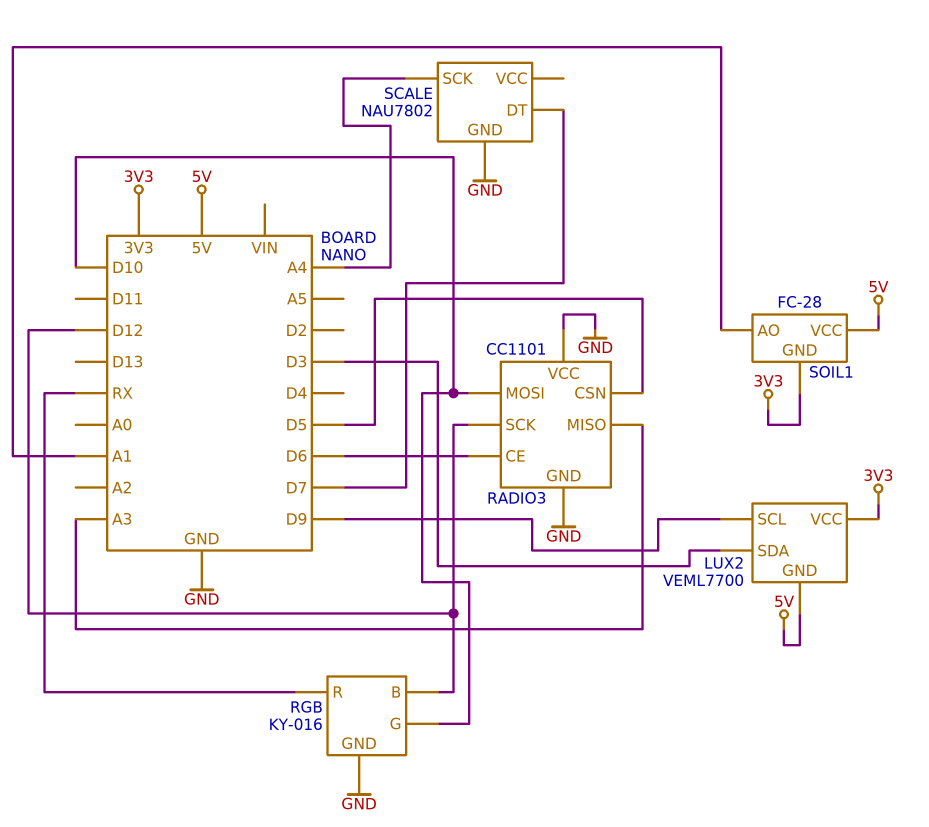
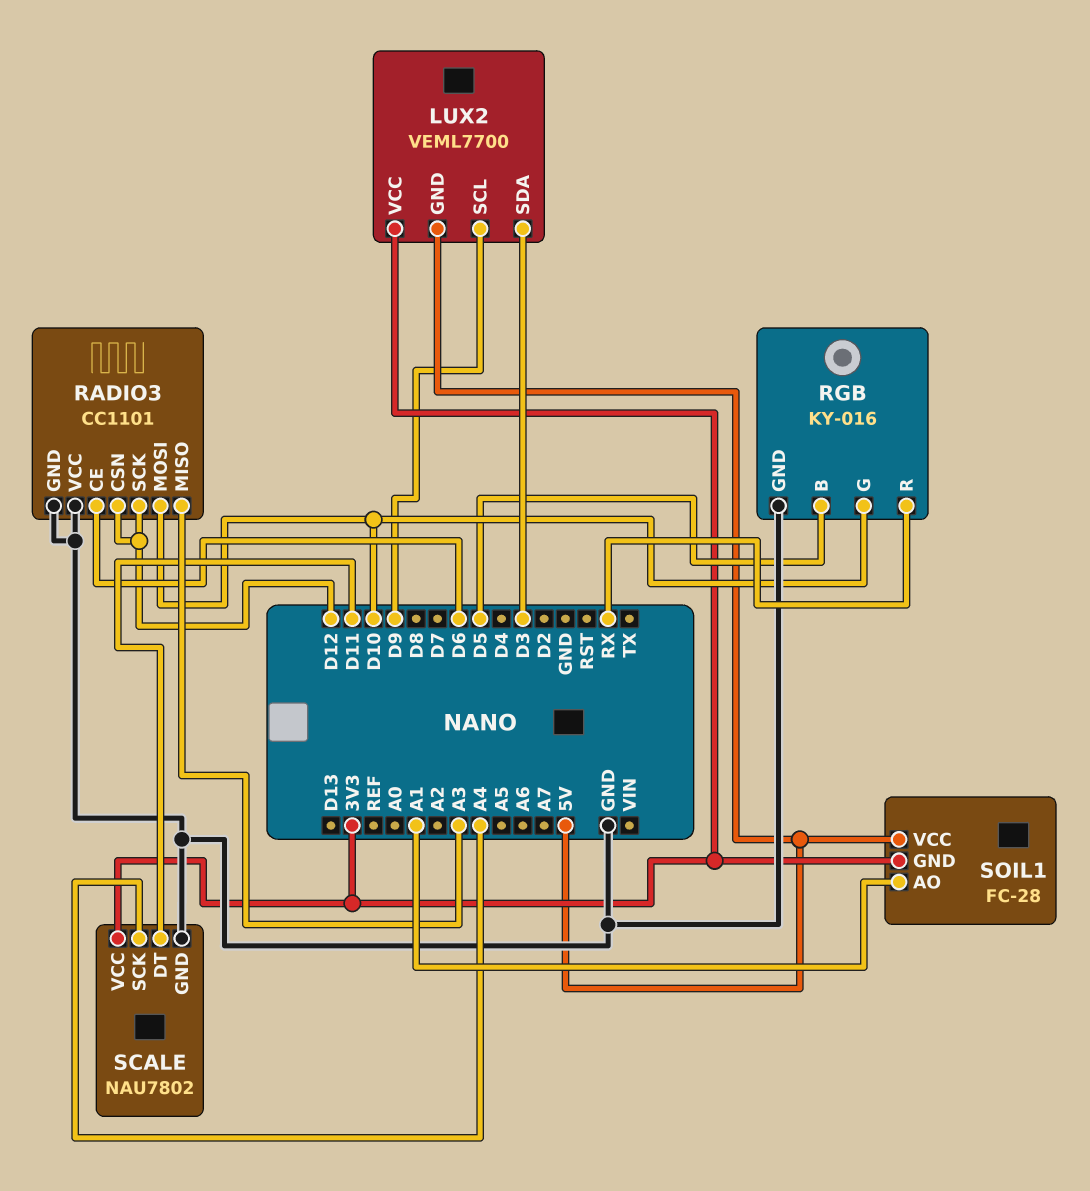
RADIO3 pin CSN: D5 -> D12
RGB pin B: D12 -> D5
SCALE pin DT: D7 -> D11
SCALE pin VCC: none -> 3V3

